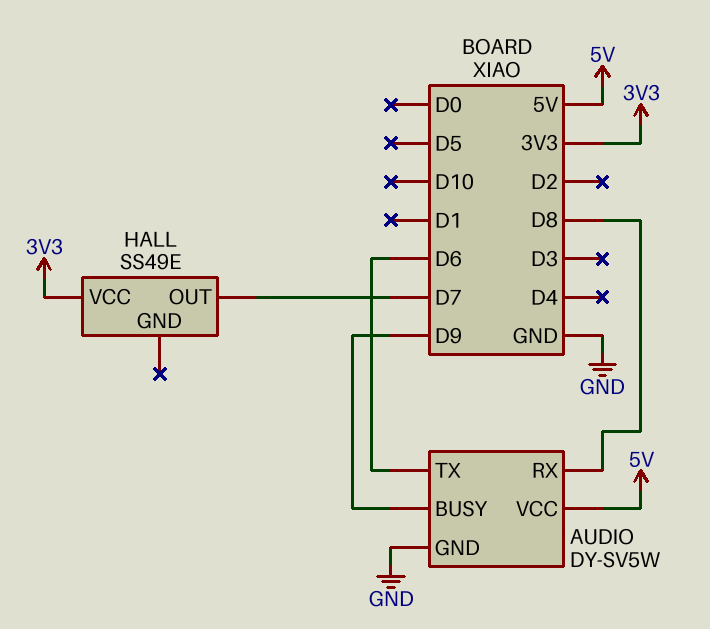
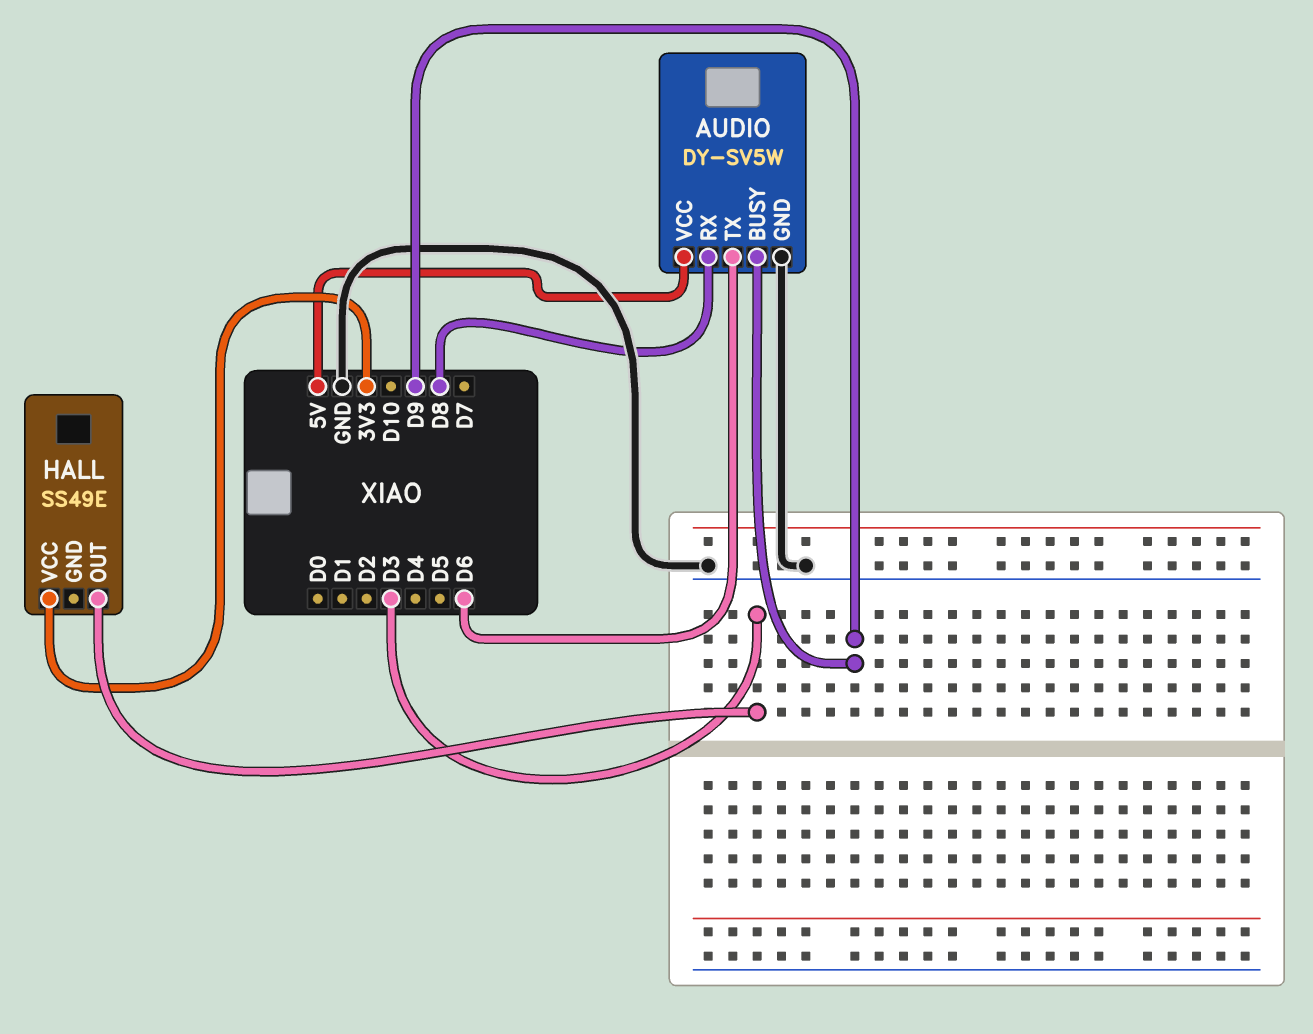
HALL pin OUT: D7 -> D3

